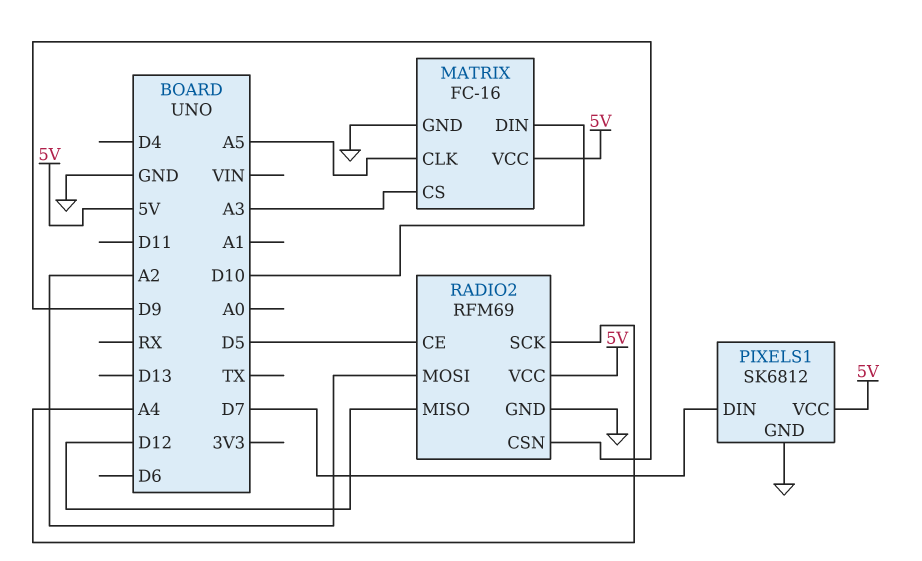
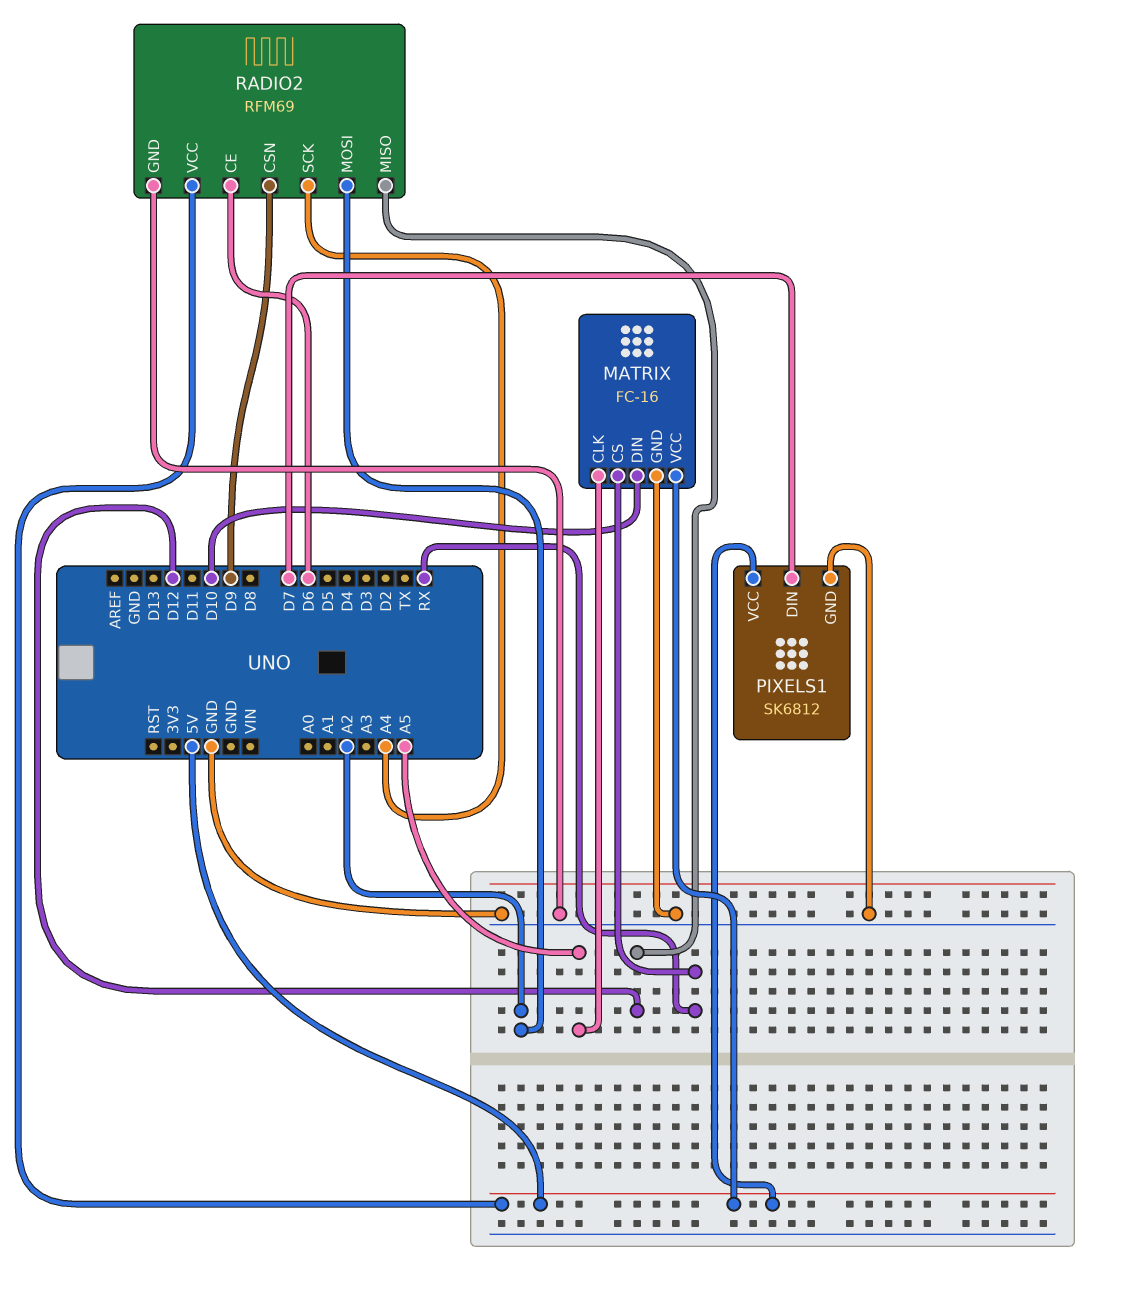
MATRIX pin CS: A3 -> RX
RADIO2 pin CE: D5 -> D6

